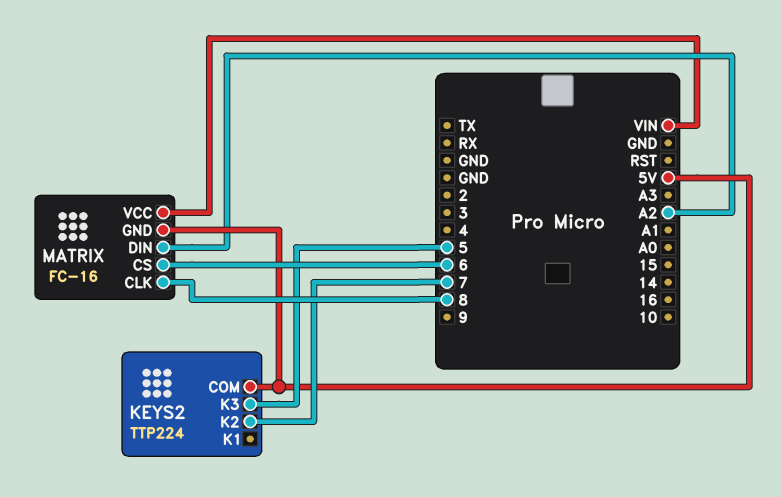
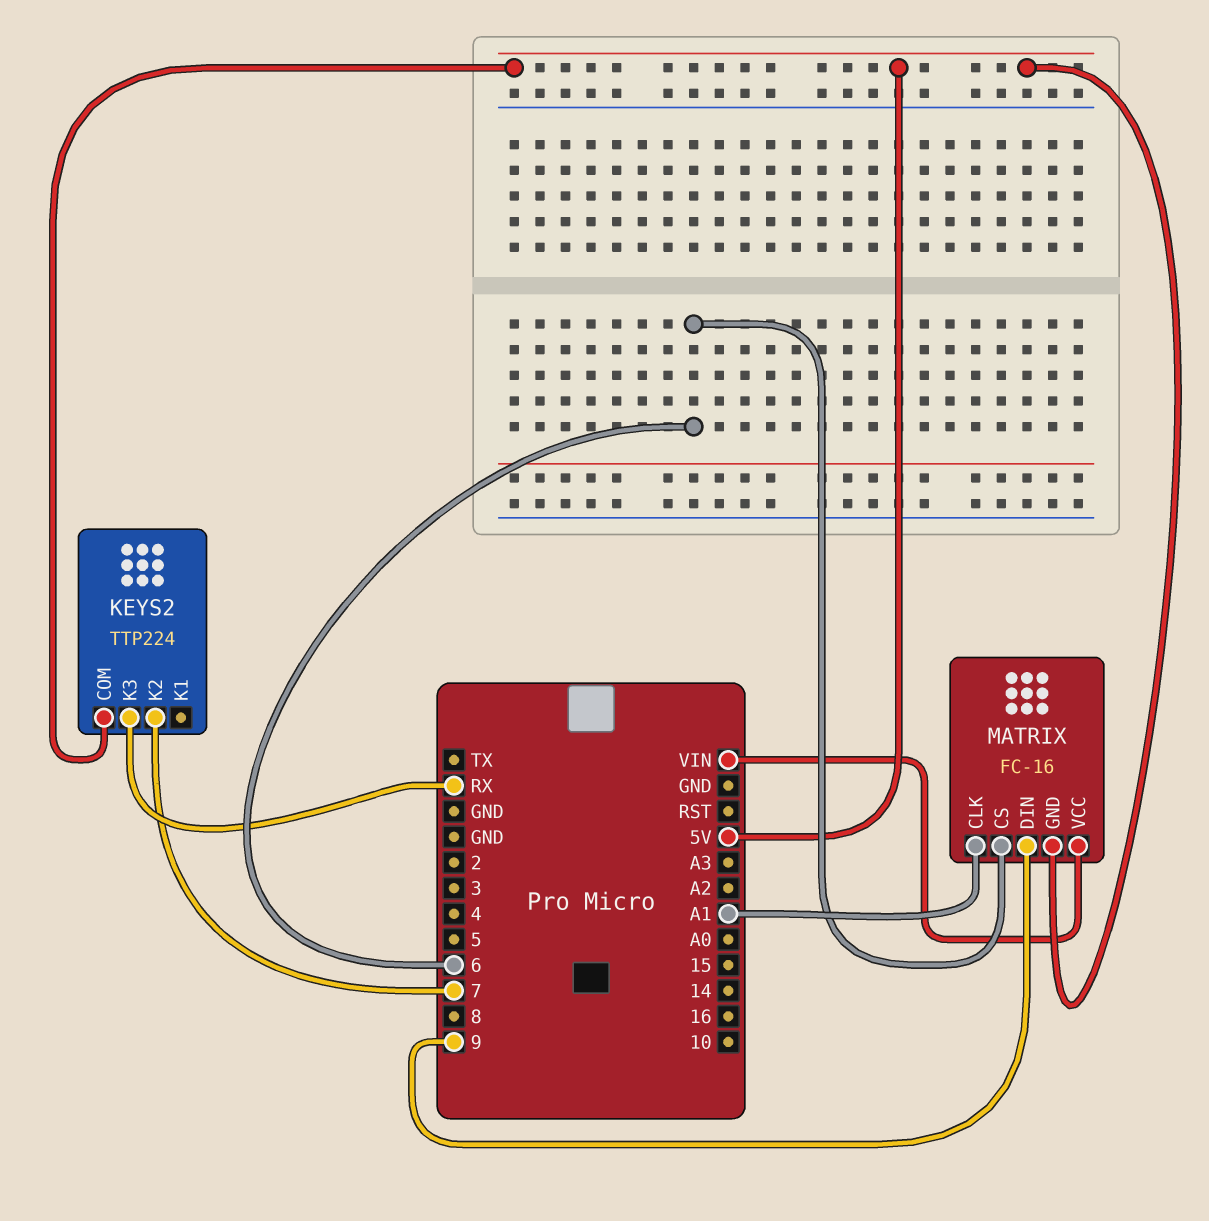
KEYS2 pin K3: 5 -> RX
MATRIX pin CLK: 8 -> A1
MATRIX pin DIN: A2 -> 9

